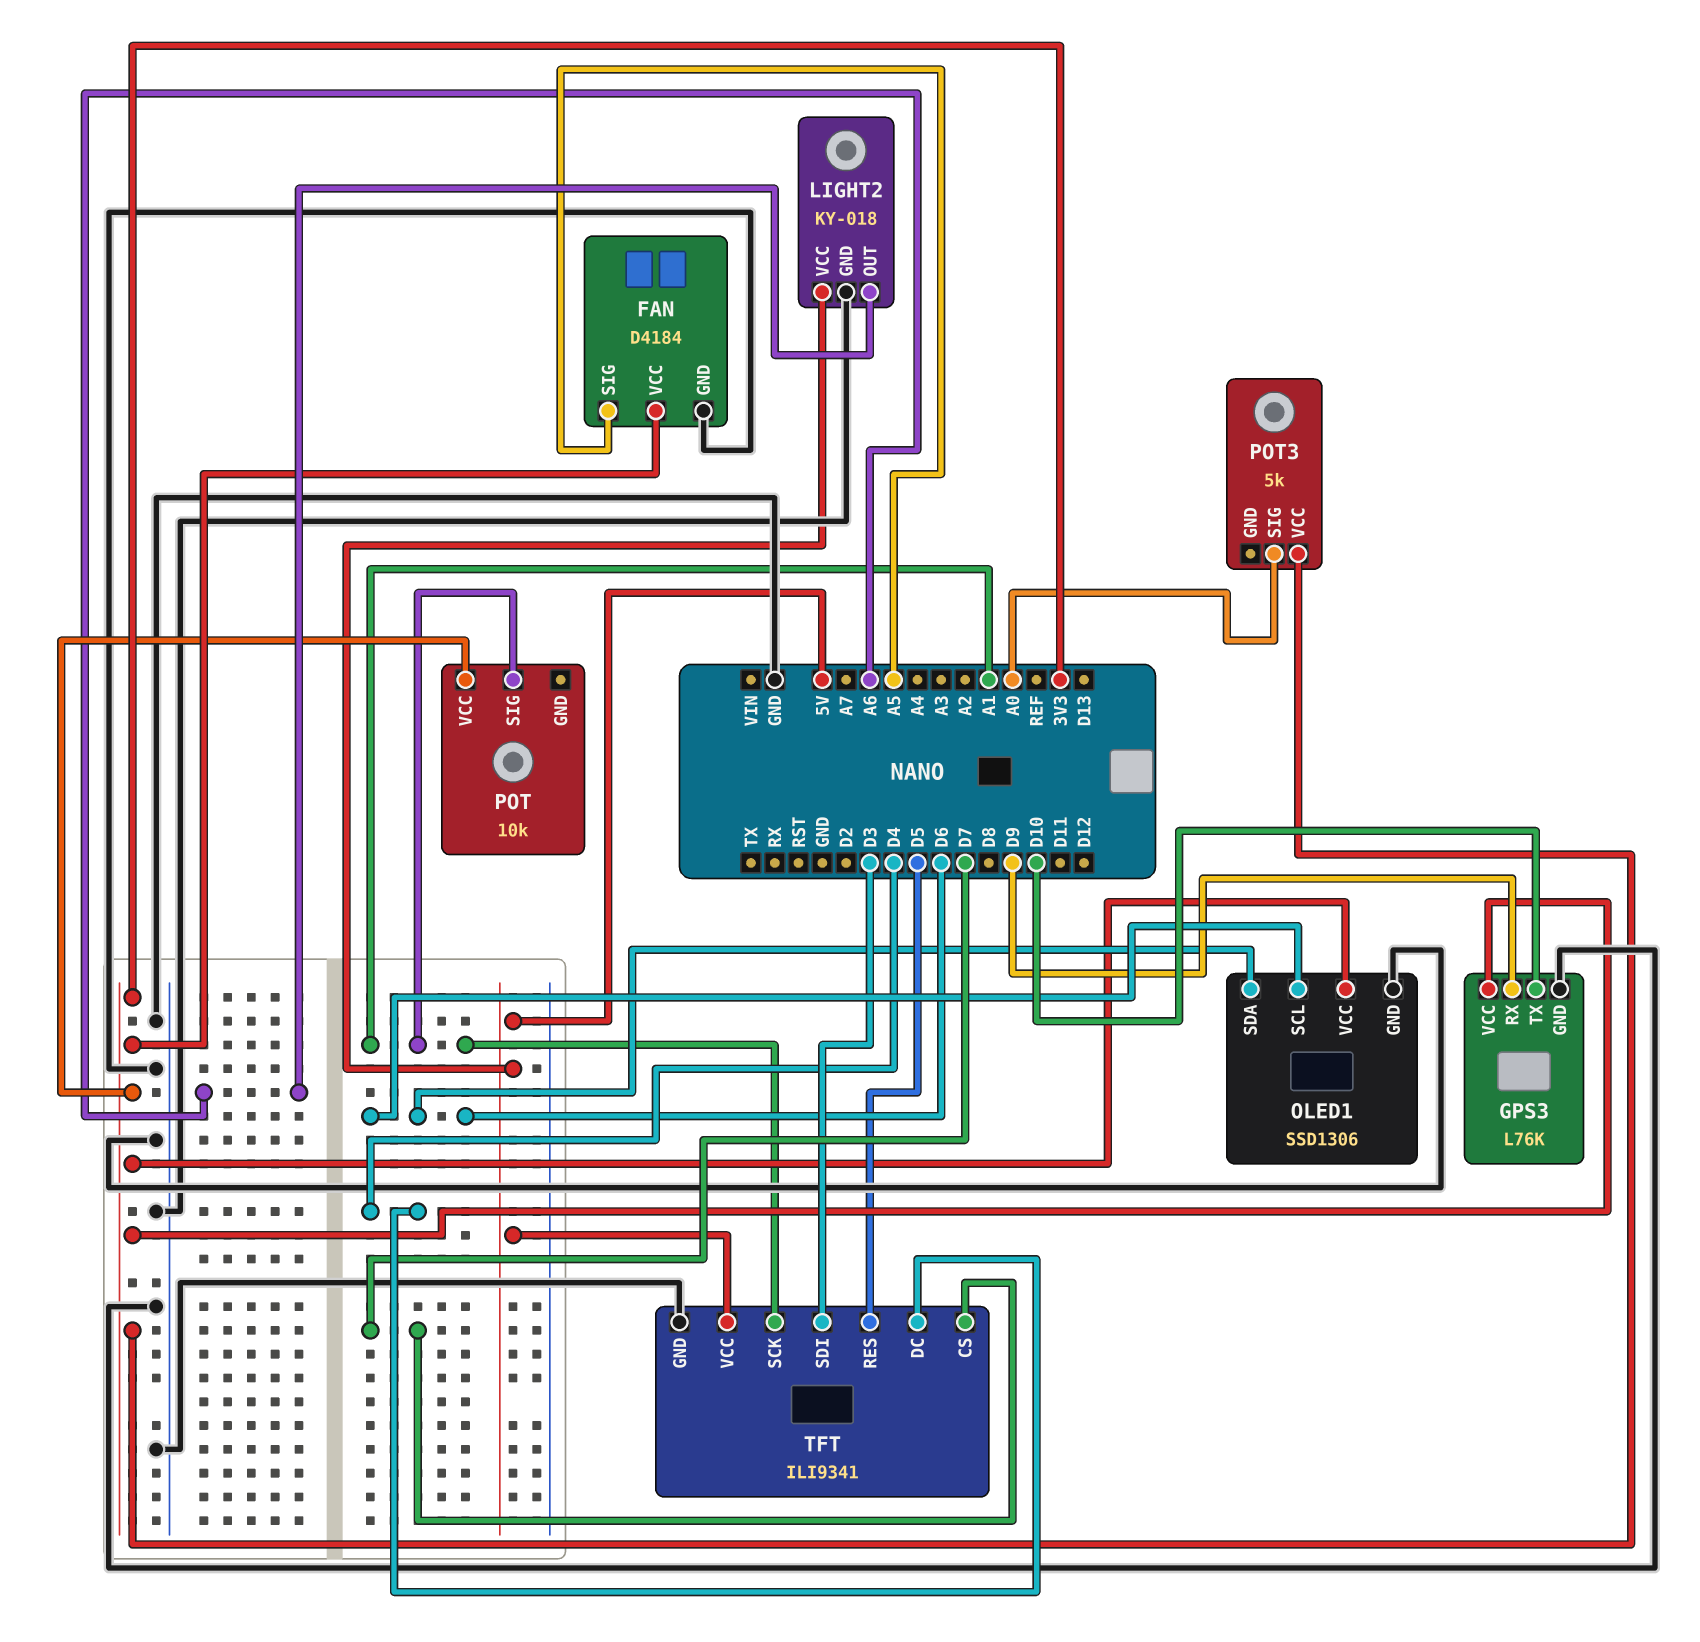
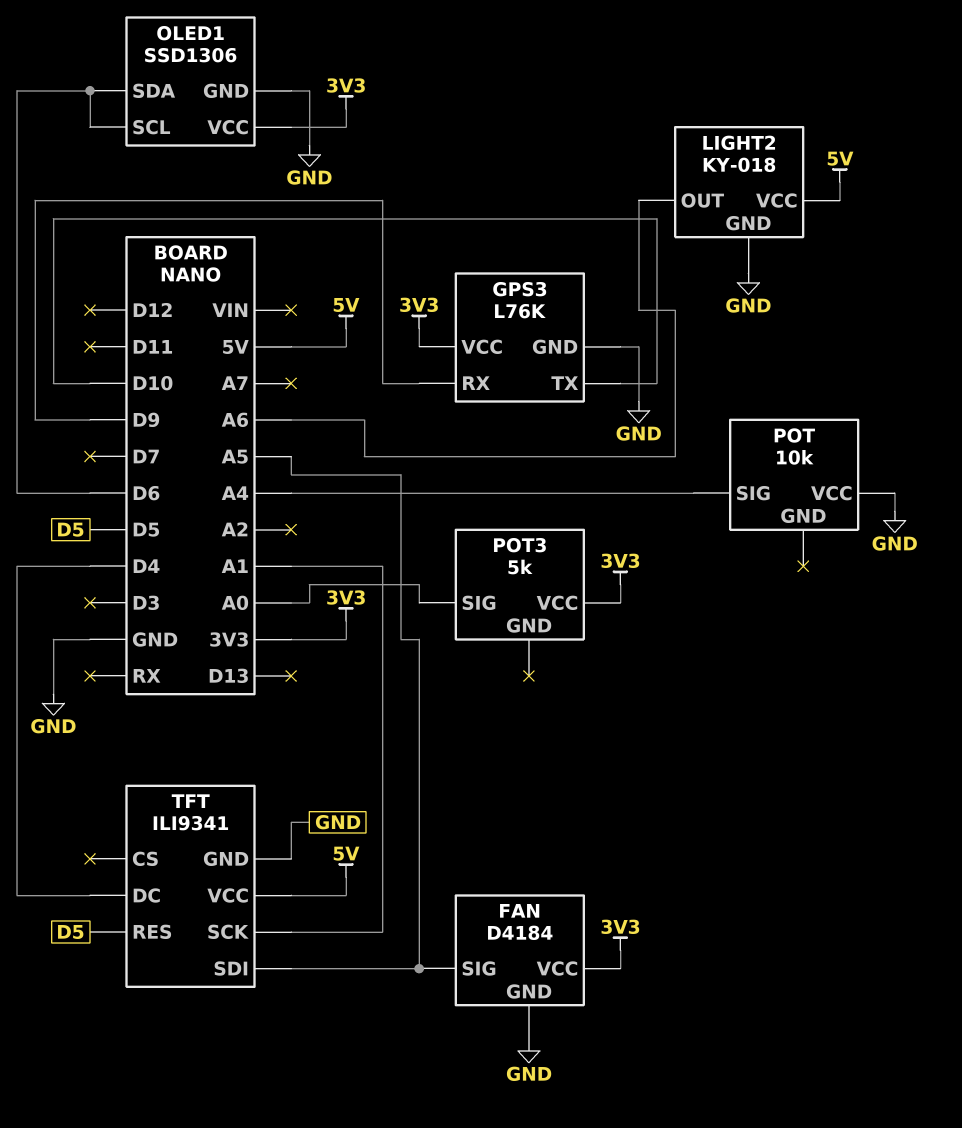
POT pin SIG: A1 -> A4
POT pin VCC: 3V3 -> GND
TFT pin CS: D7 -> none
TFT pin SDI: D3 -> A5

